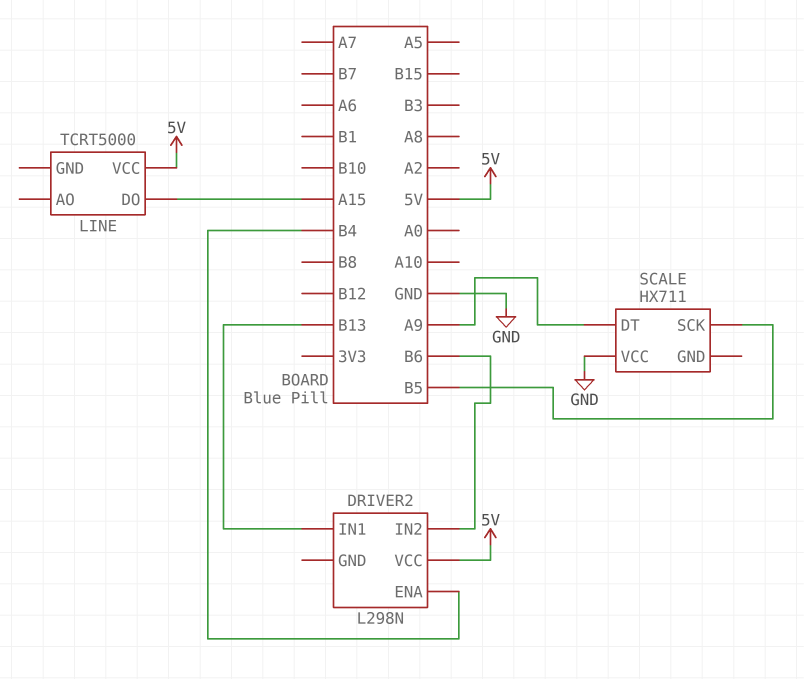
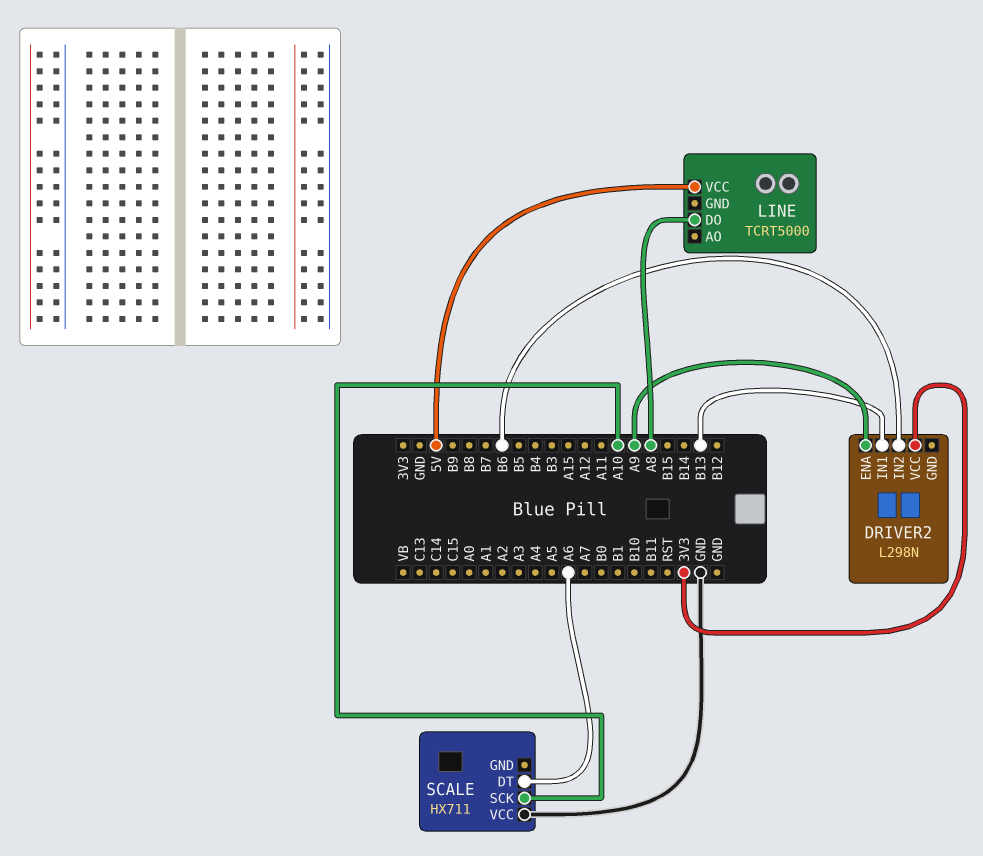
DRIVER2 pin ENA: B4 -> A9
DRIVER2 pin VCC: 5V -> 3V3
LINE pin DO: A15 -> A8
SCALE pin DT: A9 -> A6
SCALE pin SCK: B5 -> A10

